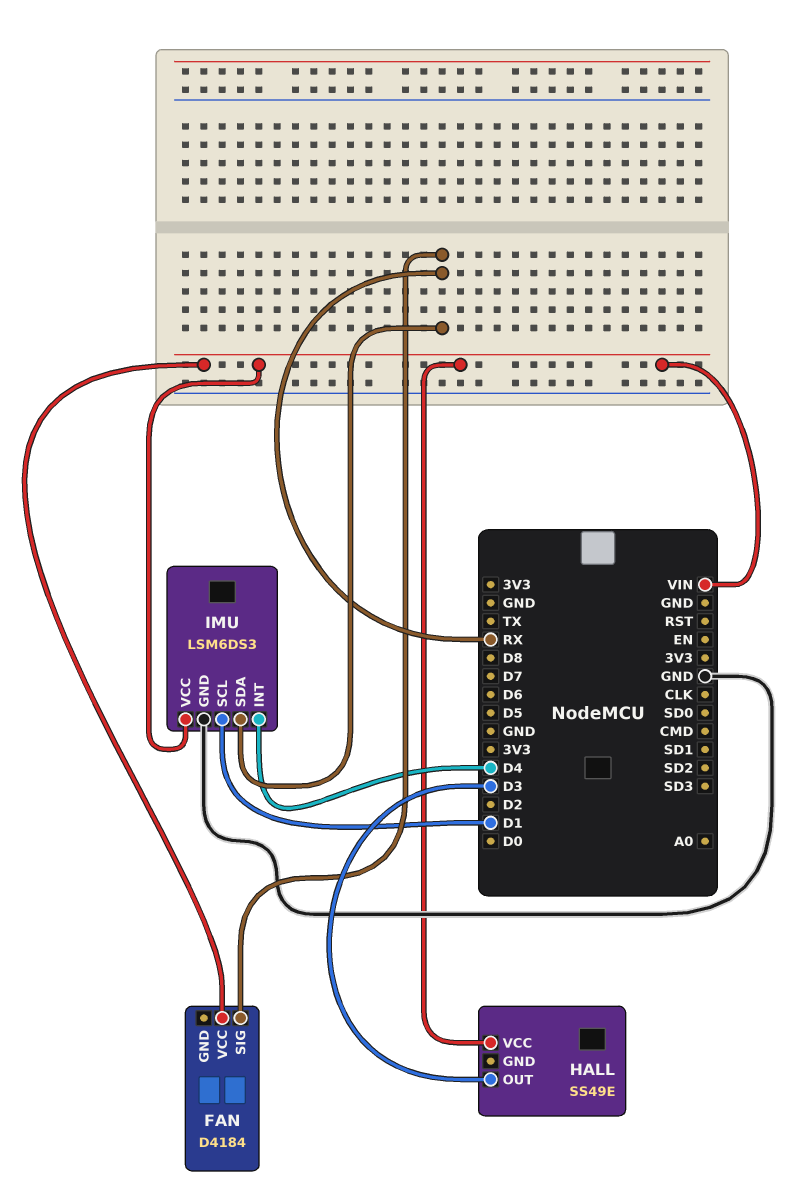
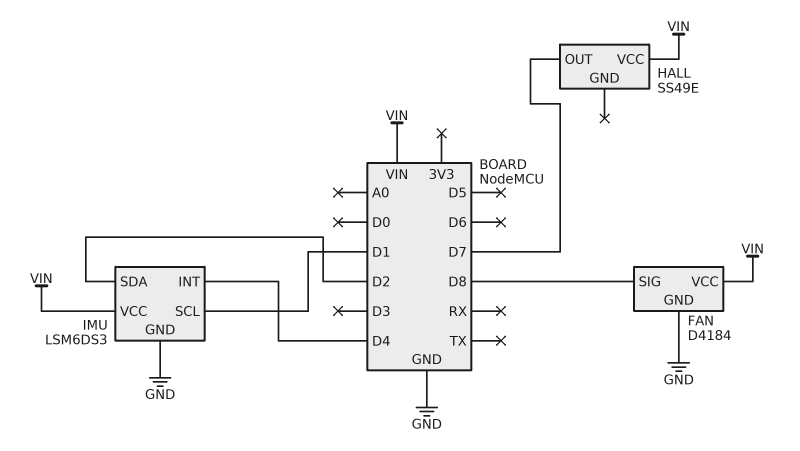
FAN pin GND: none -> GND
FAN pin SIG: RX -> D8
HALL pin OUT: D3 -> D7
IMU pin SDA: RX -> D2

